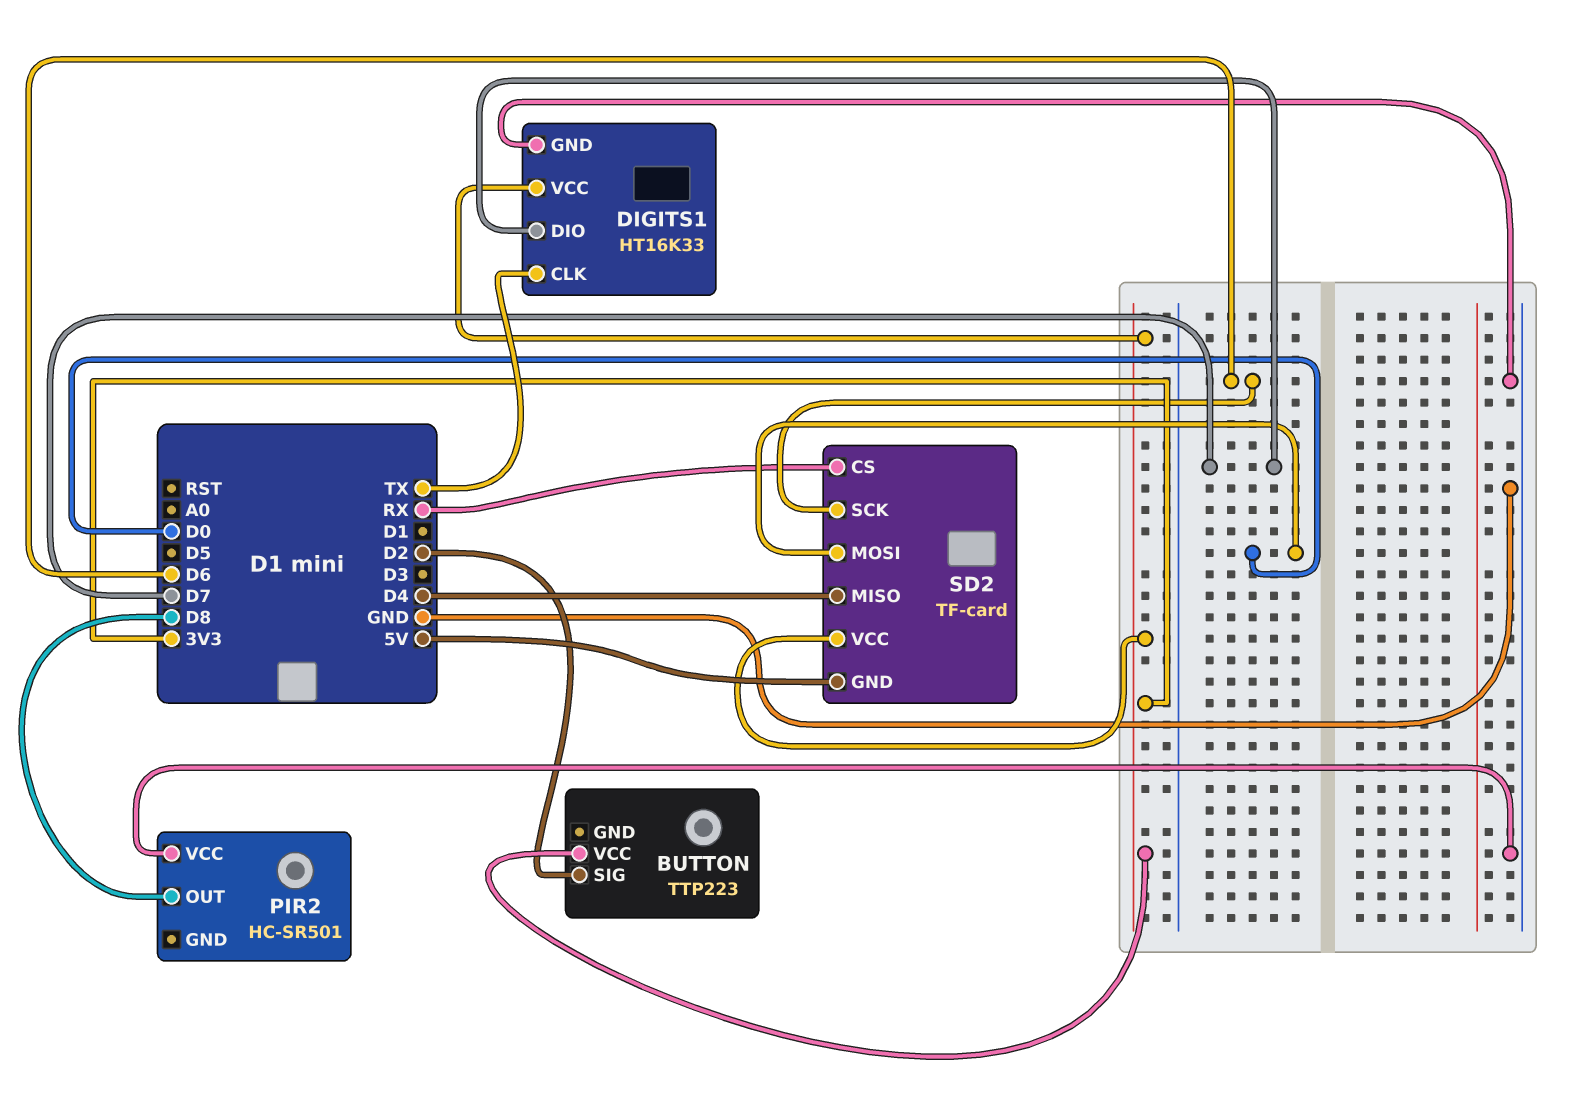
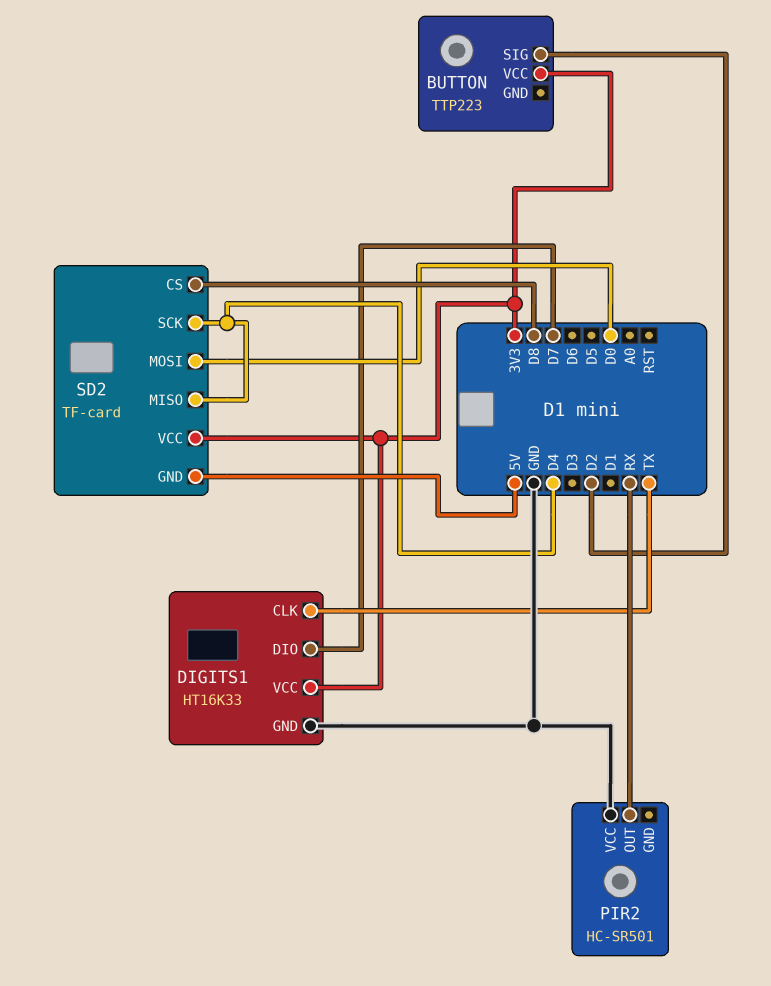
PIR2 pin OUT: D8 -> RX
SD2 pin CS: RX -> D8
SD2 pin SCK: D6 -> D4

